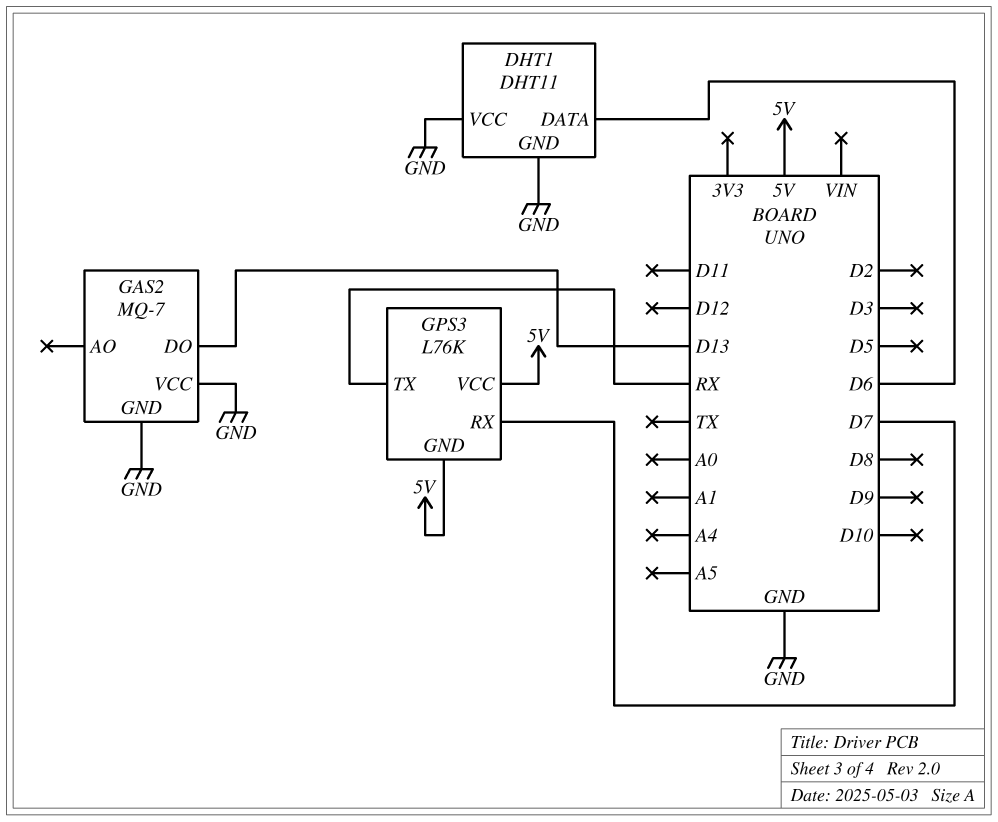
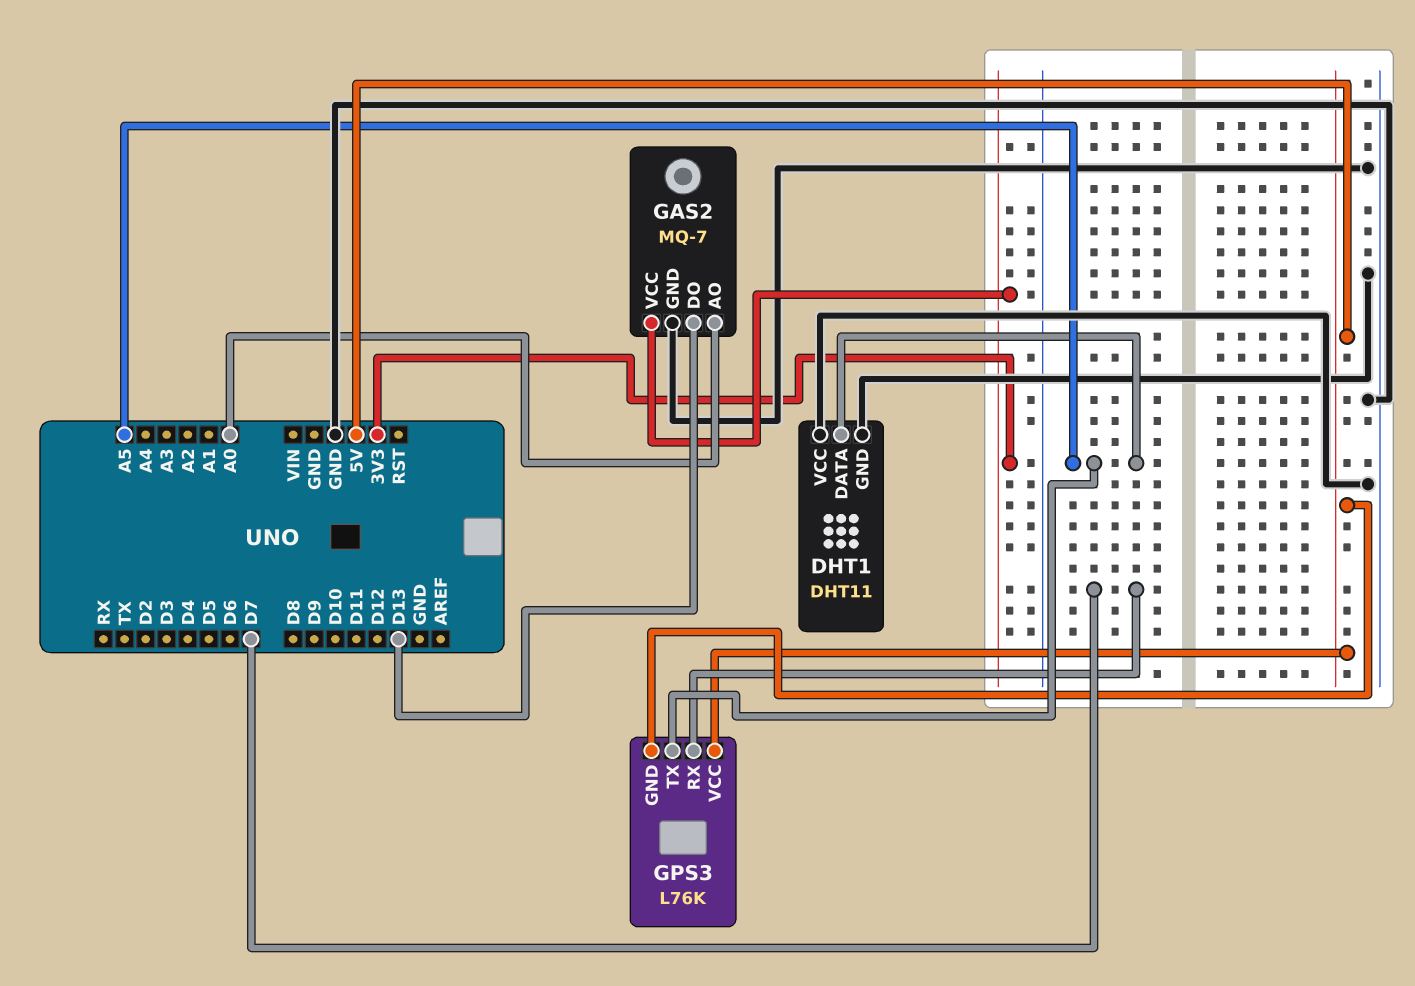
DHT1 pin DATA: D6 -> A5
GAS2 pin AO: none -> A0
GAS2 pin VCC: GND -> 3V3
GPS3 pin TX: RX -> A5

